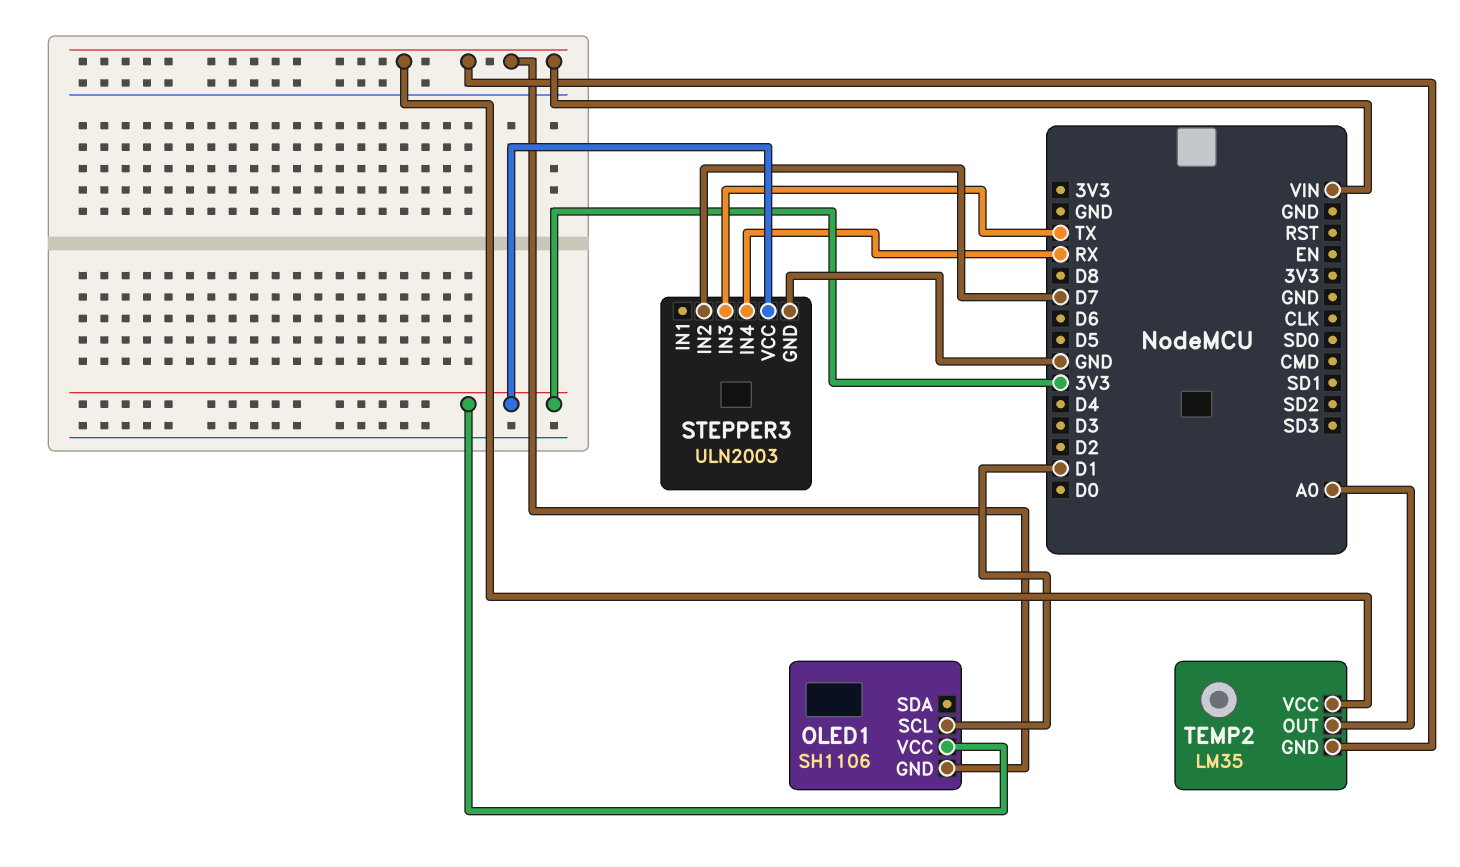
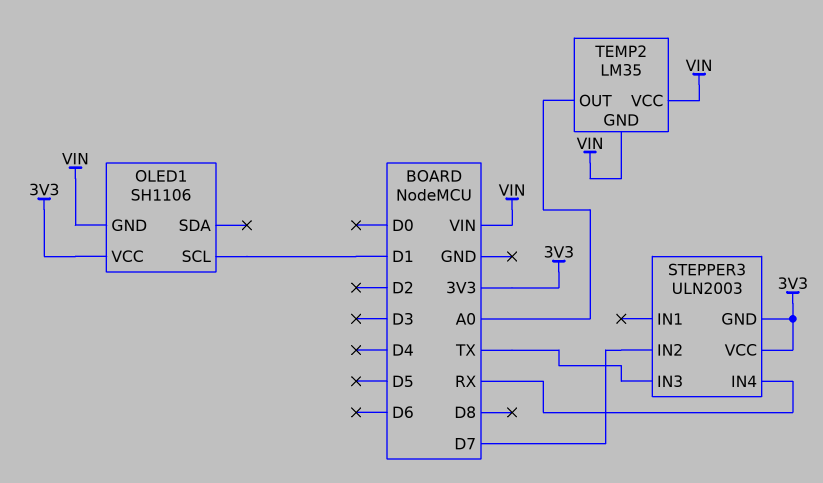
STEPPER3 pin GND: GND -> 3V3

